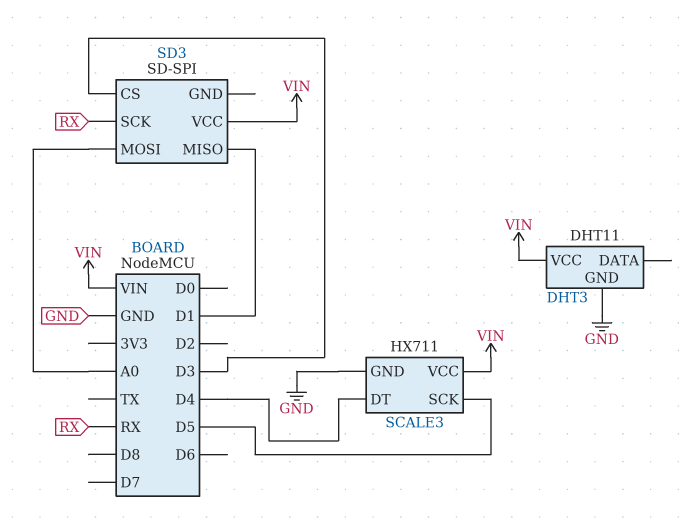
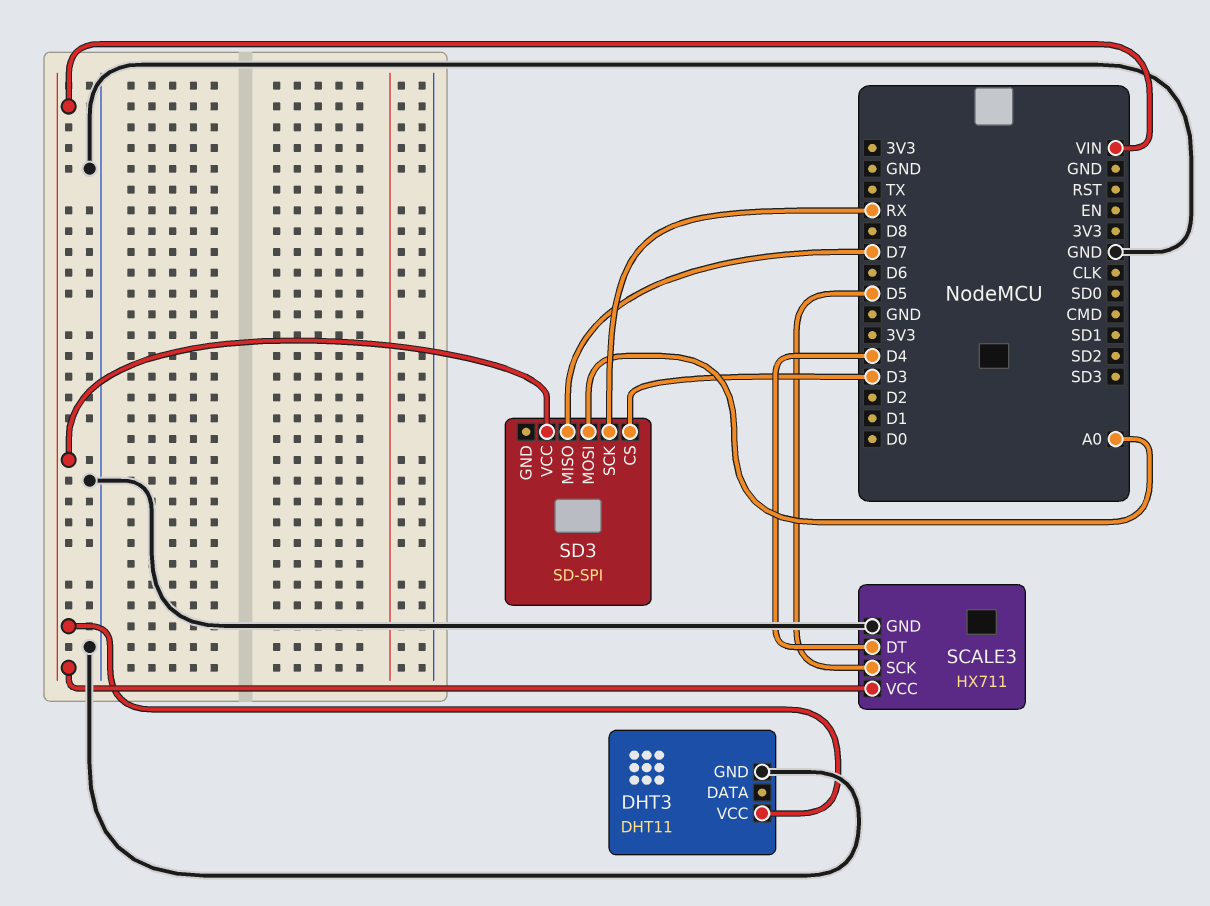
SD3 pin MISO: D1 -> D7

